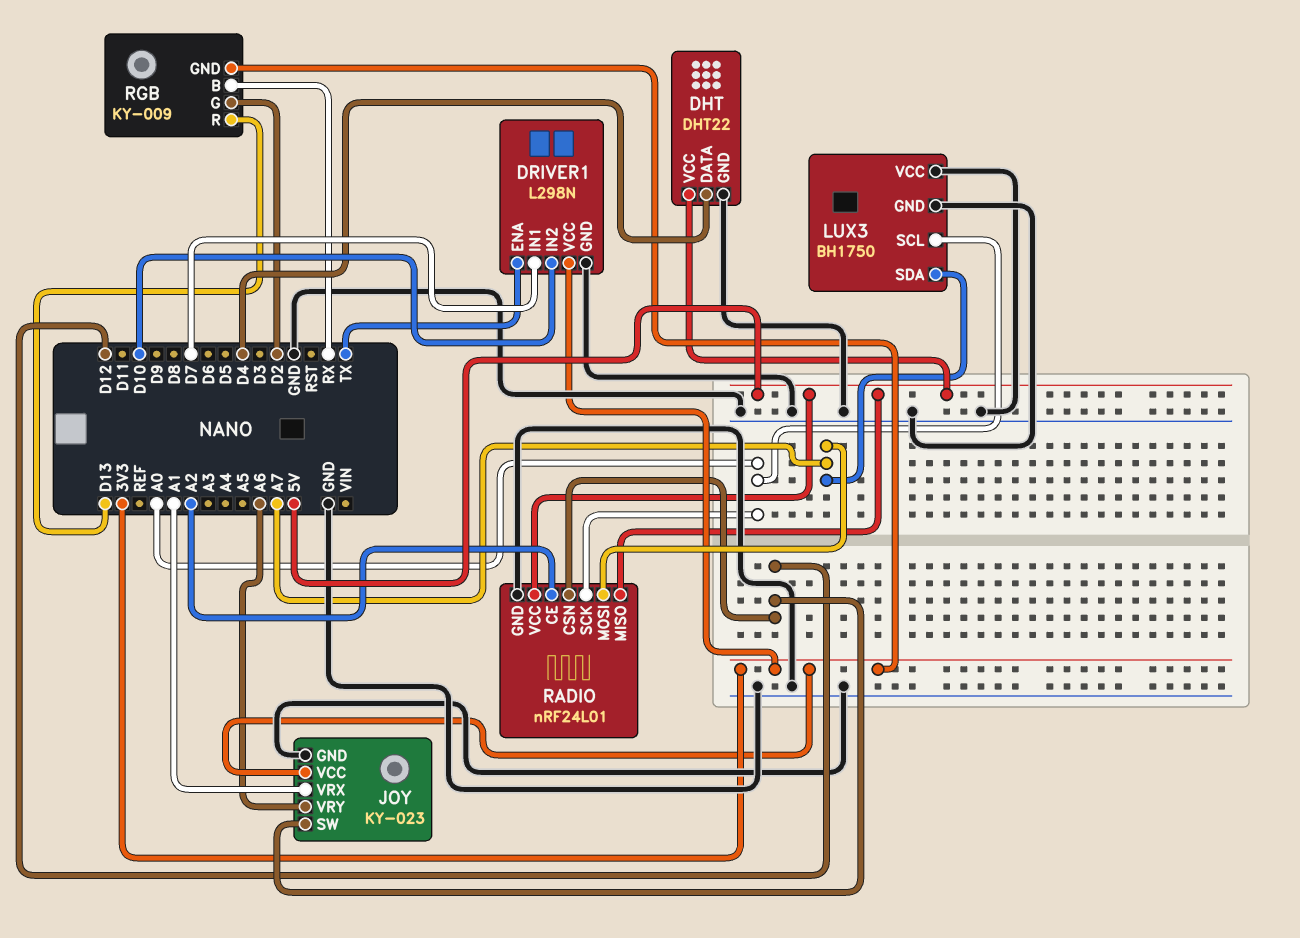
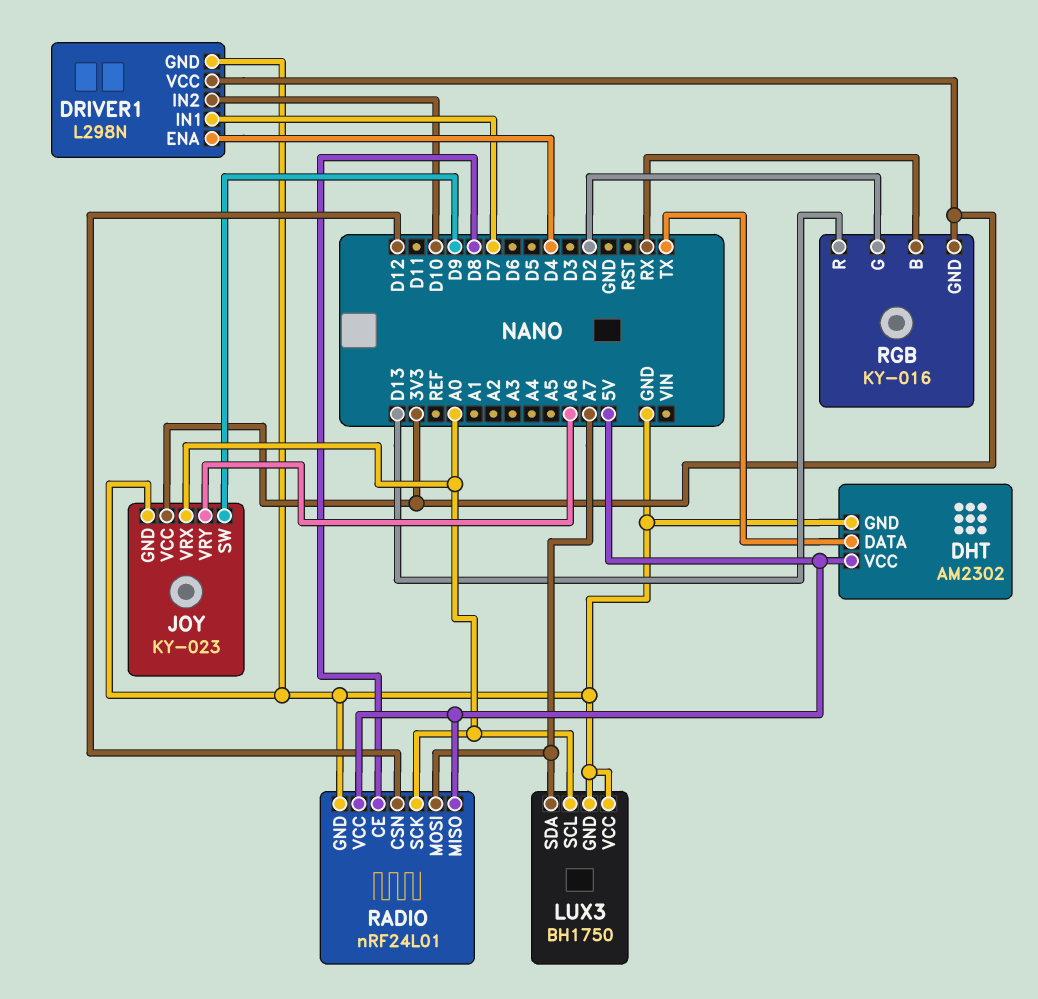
DHT: DHT22 -> AM2302
DHT pin DATA: D4 -> TX
DRIVER1 pin ENA: TX -> D4
JOY pin SW: D12 -> D9
JOY pin VRX: A1 -> A0
RADIO pin CE: A2 -> D8
RGB: KY-009 -> KY-016

